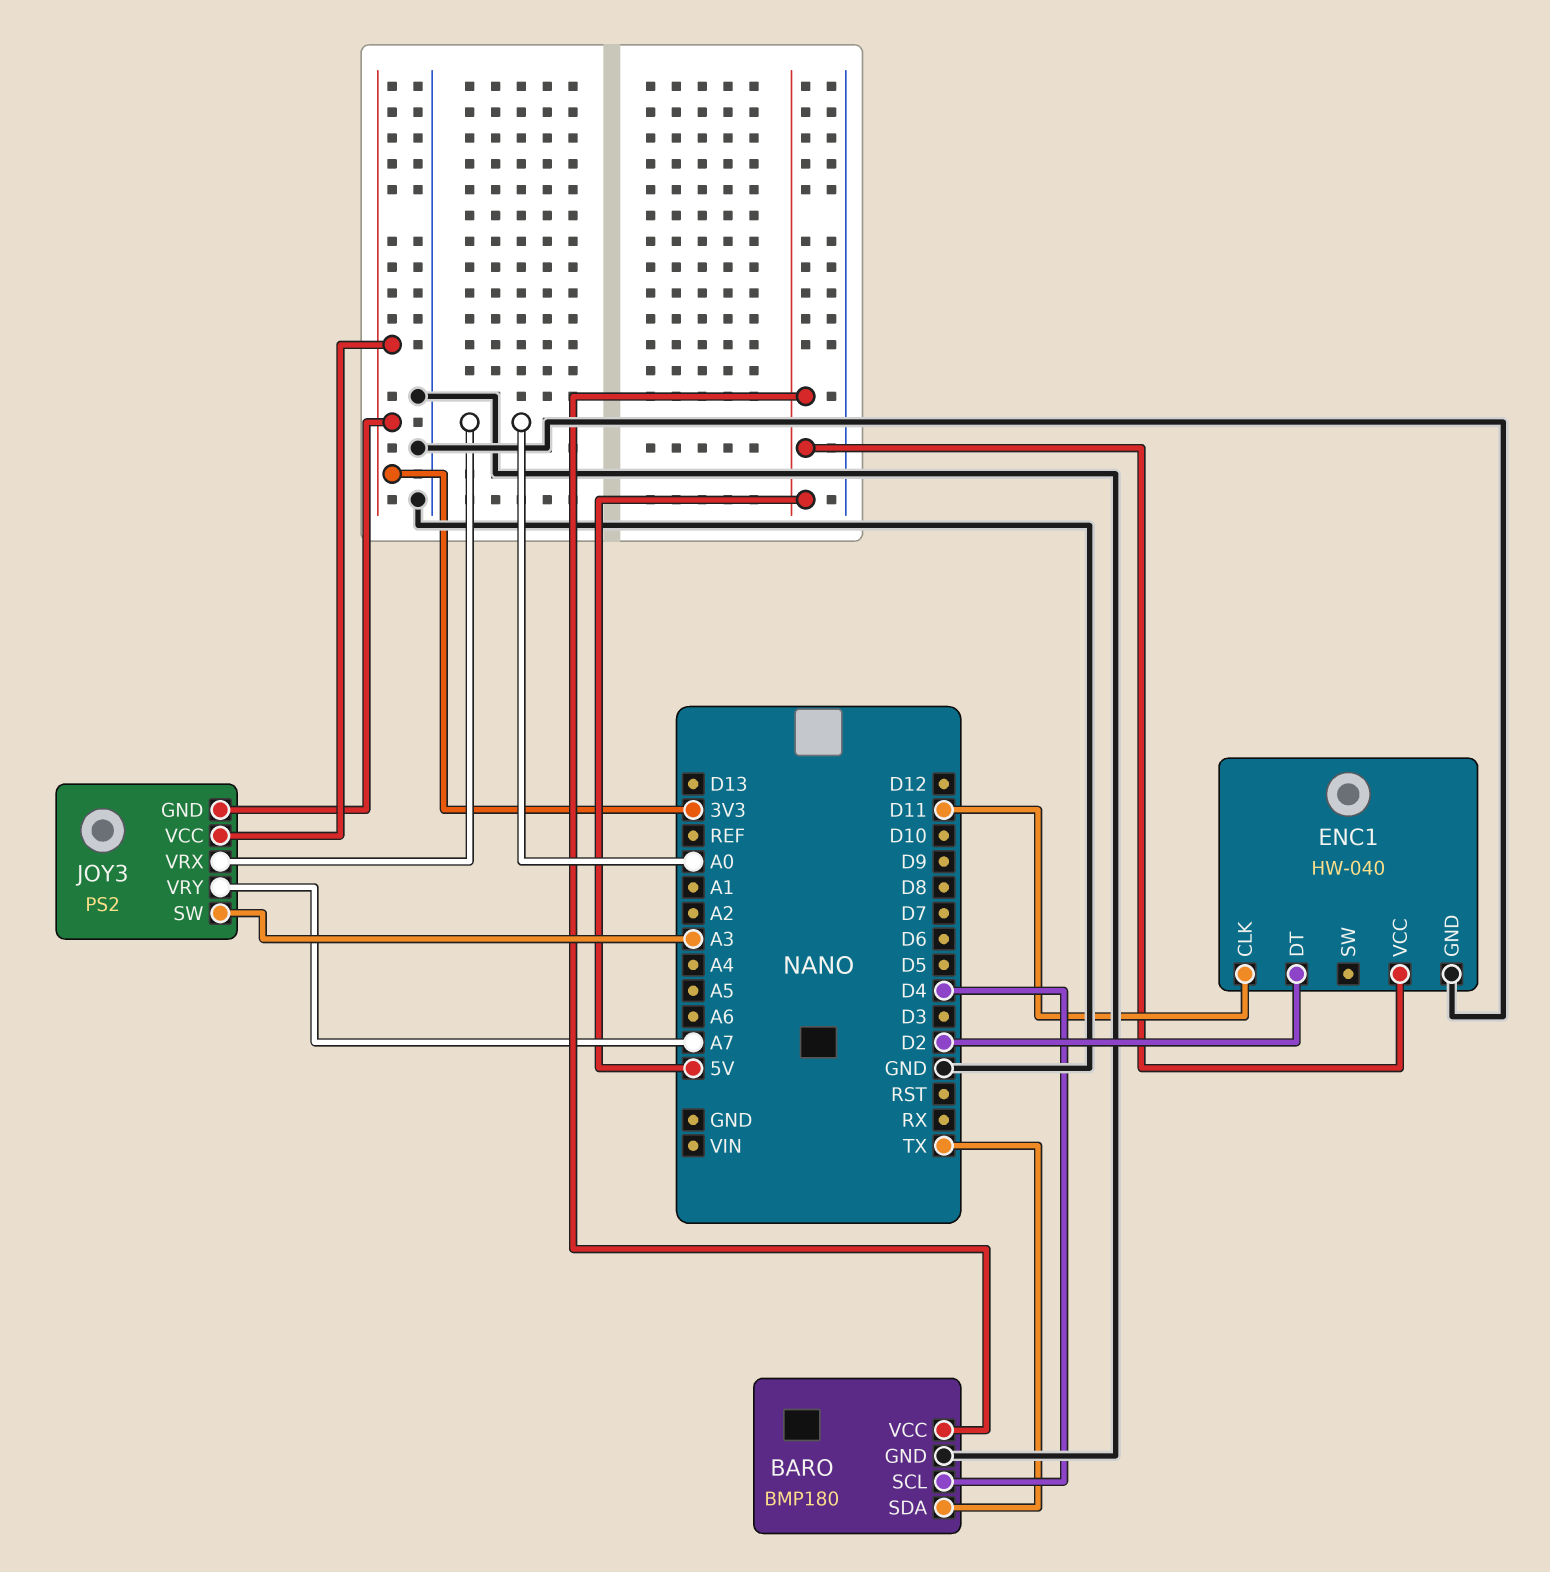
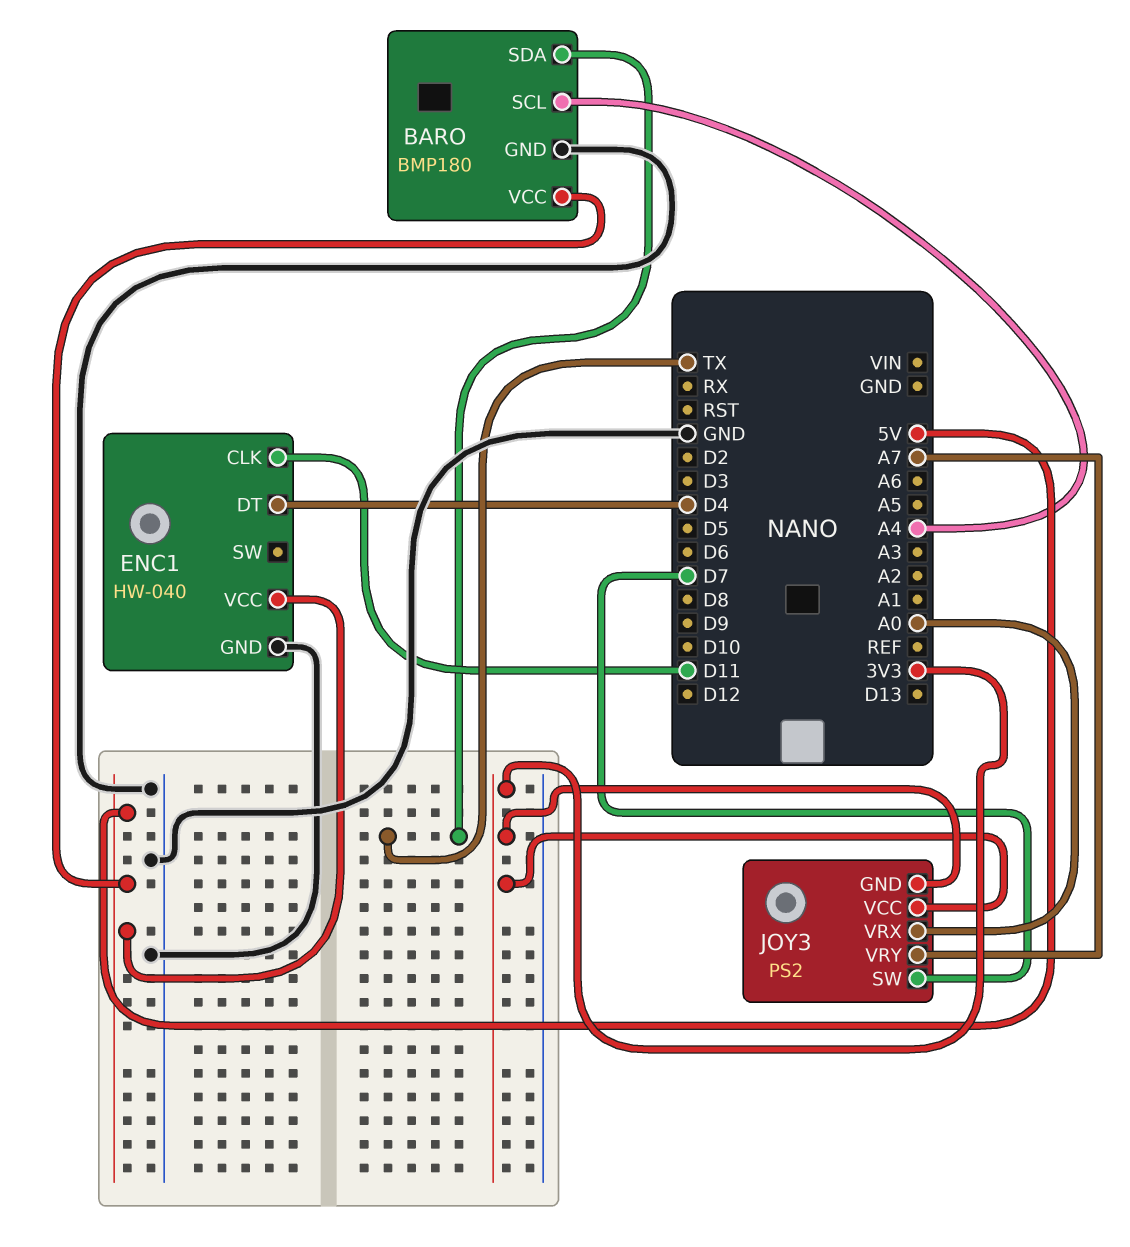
BARO pin SCL: D4 -> A4
ENC1 pin DT: D2 -> D4
JOY3 pin SW: A3 -> D7

